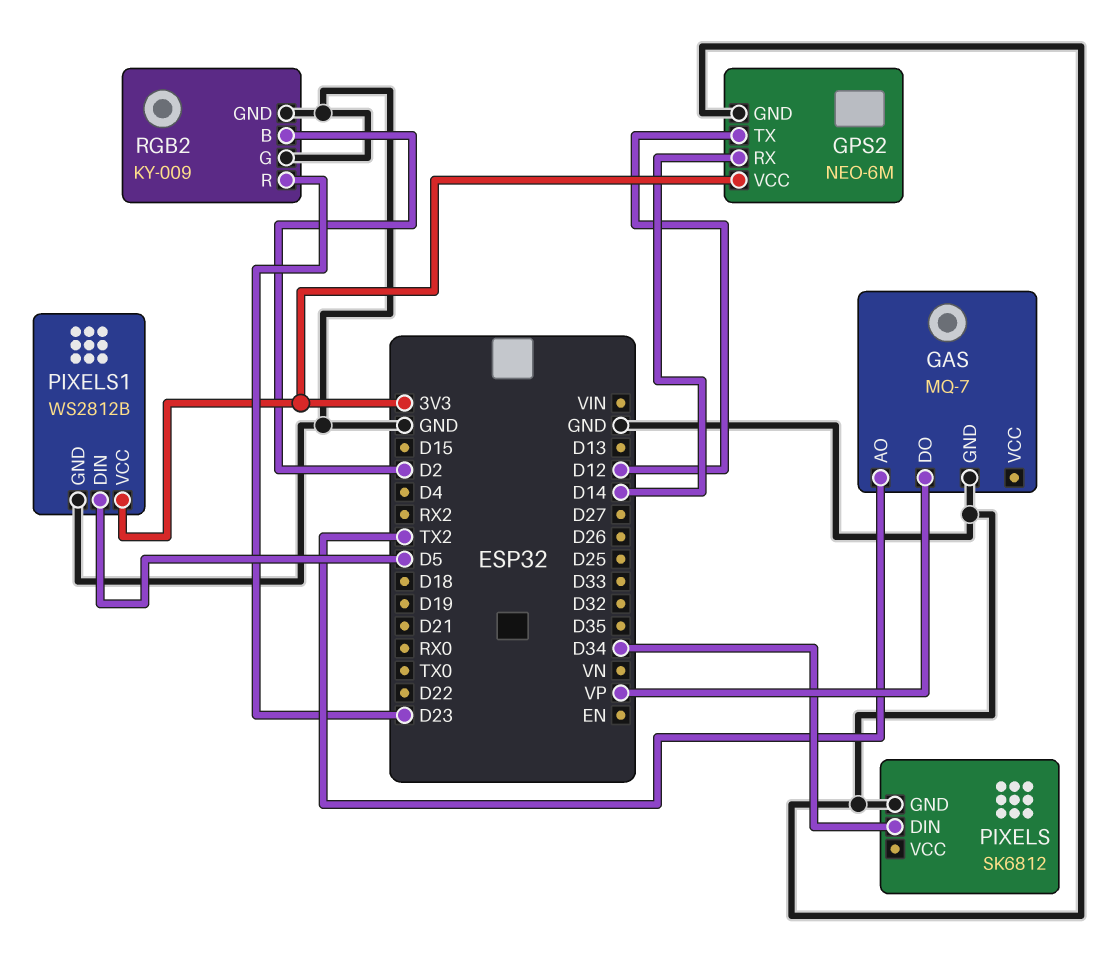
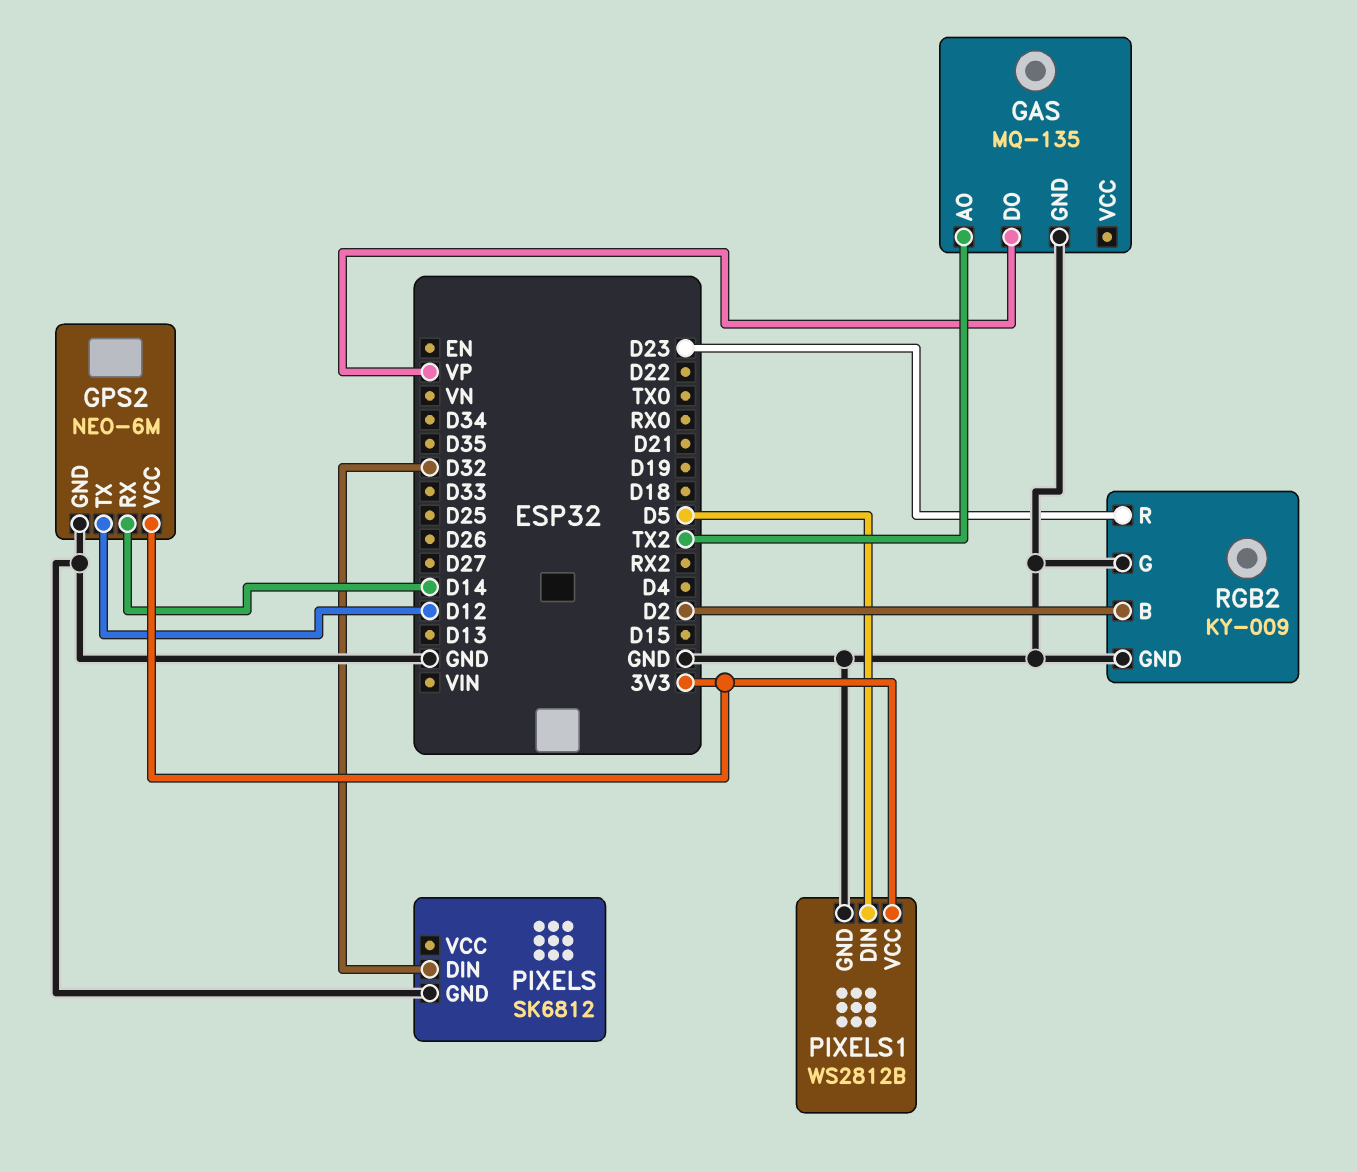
GAS: MQ-7 -> MQ-135
PIXELS pin DIN: D34 -> D32

